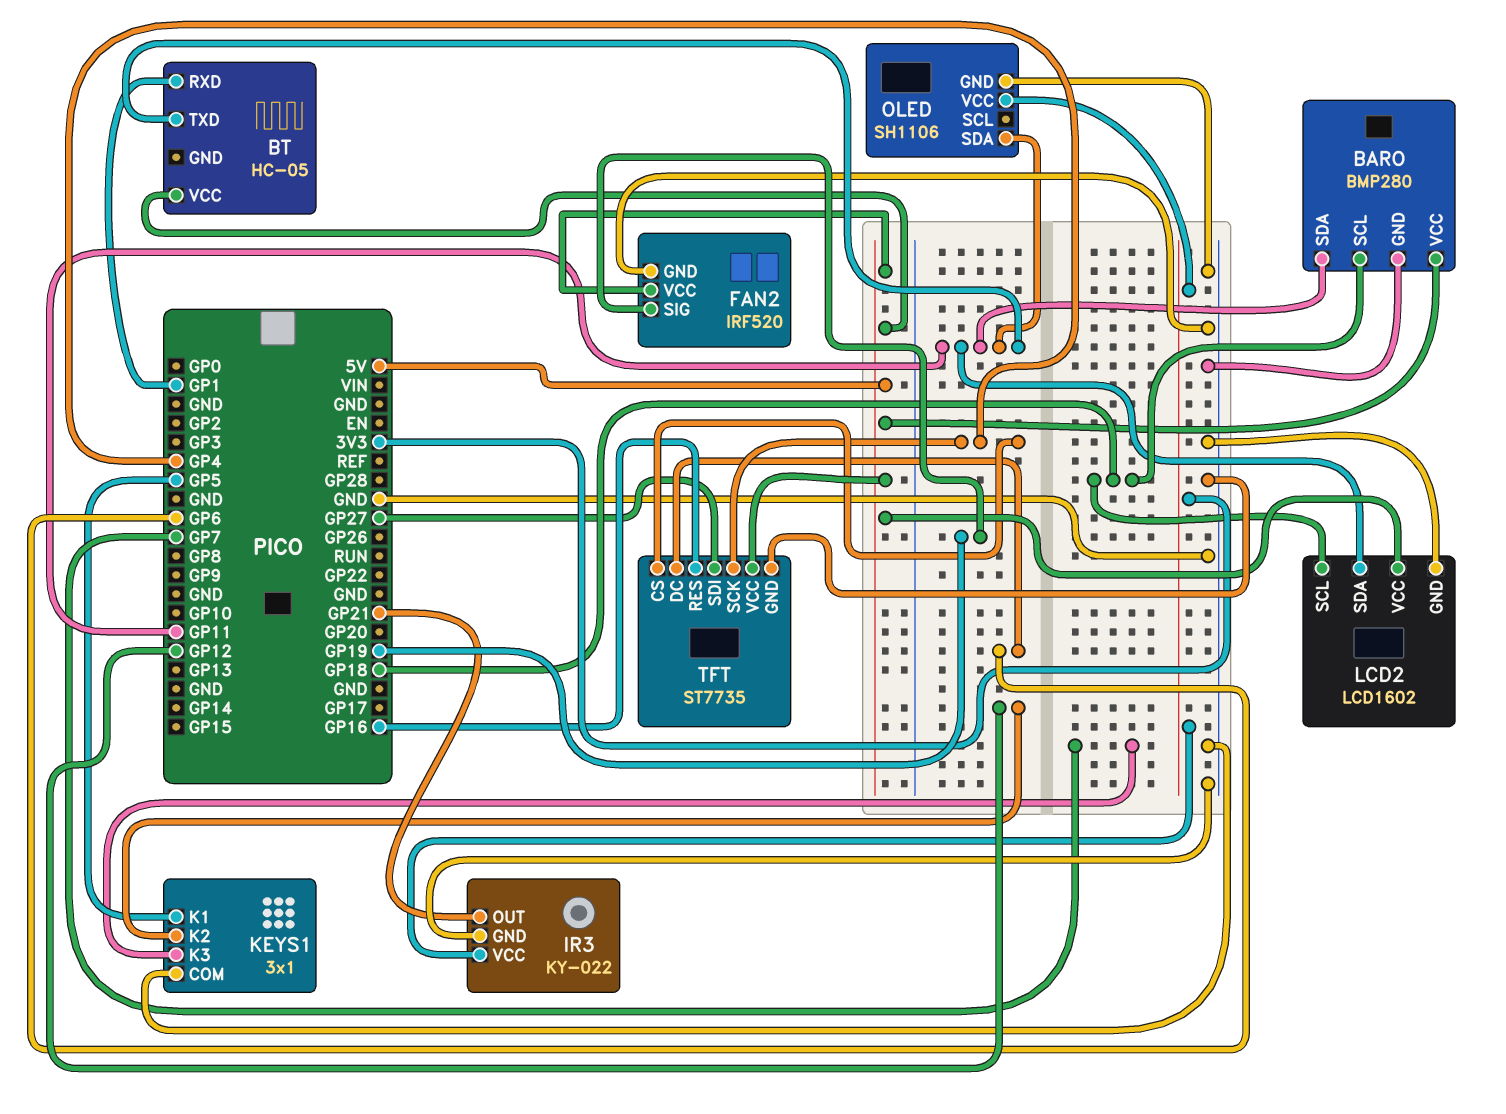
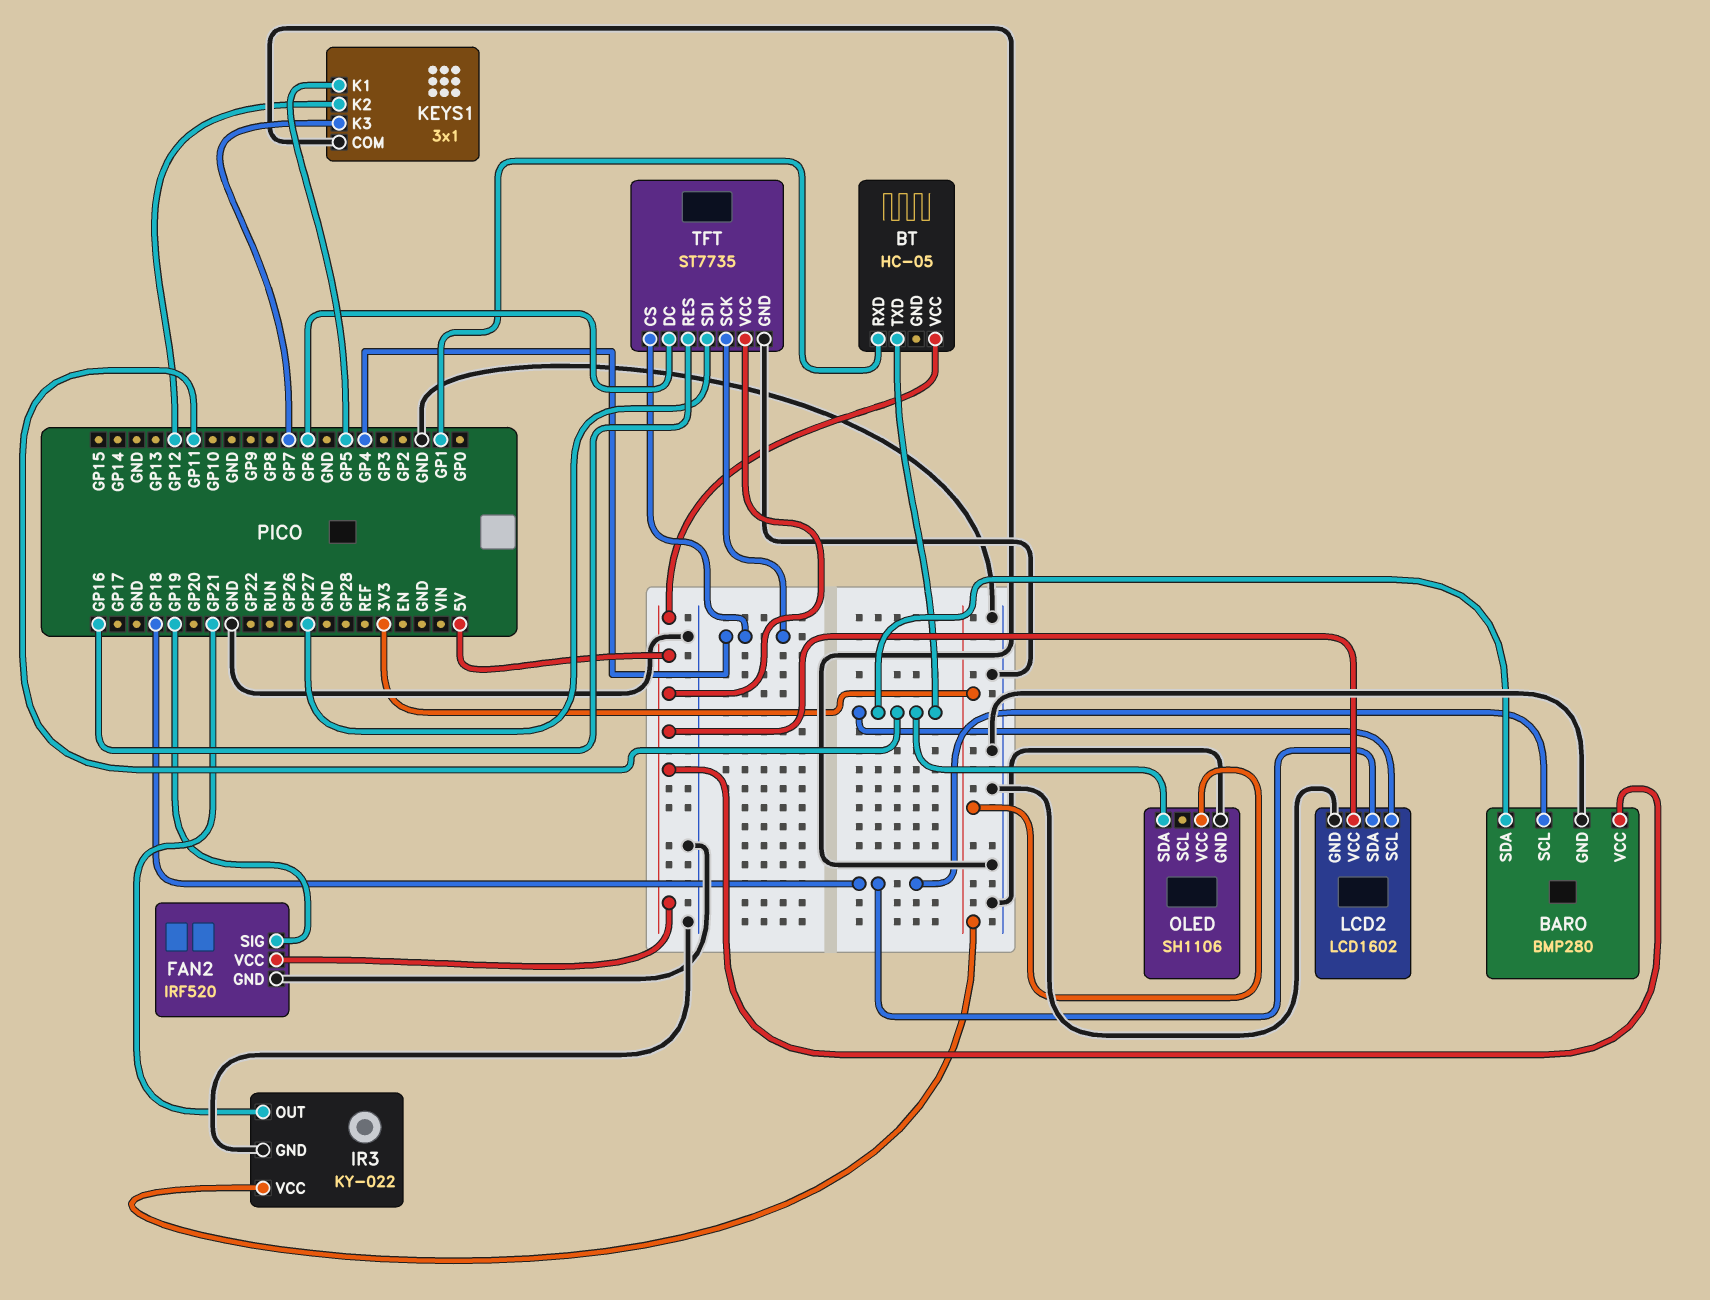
LCD2 pin SCL: GP18 -> GP11
LCD2 pin SDA: GP11 -> GP18

